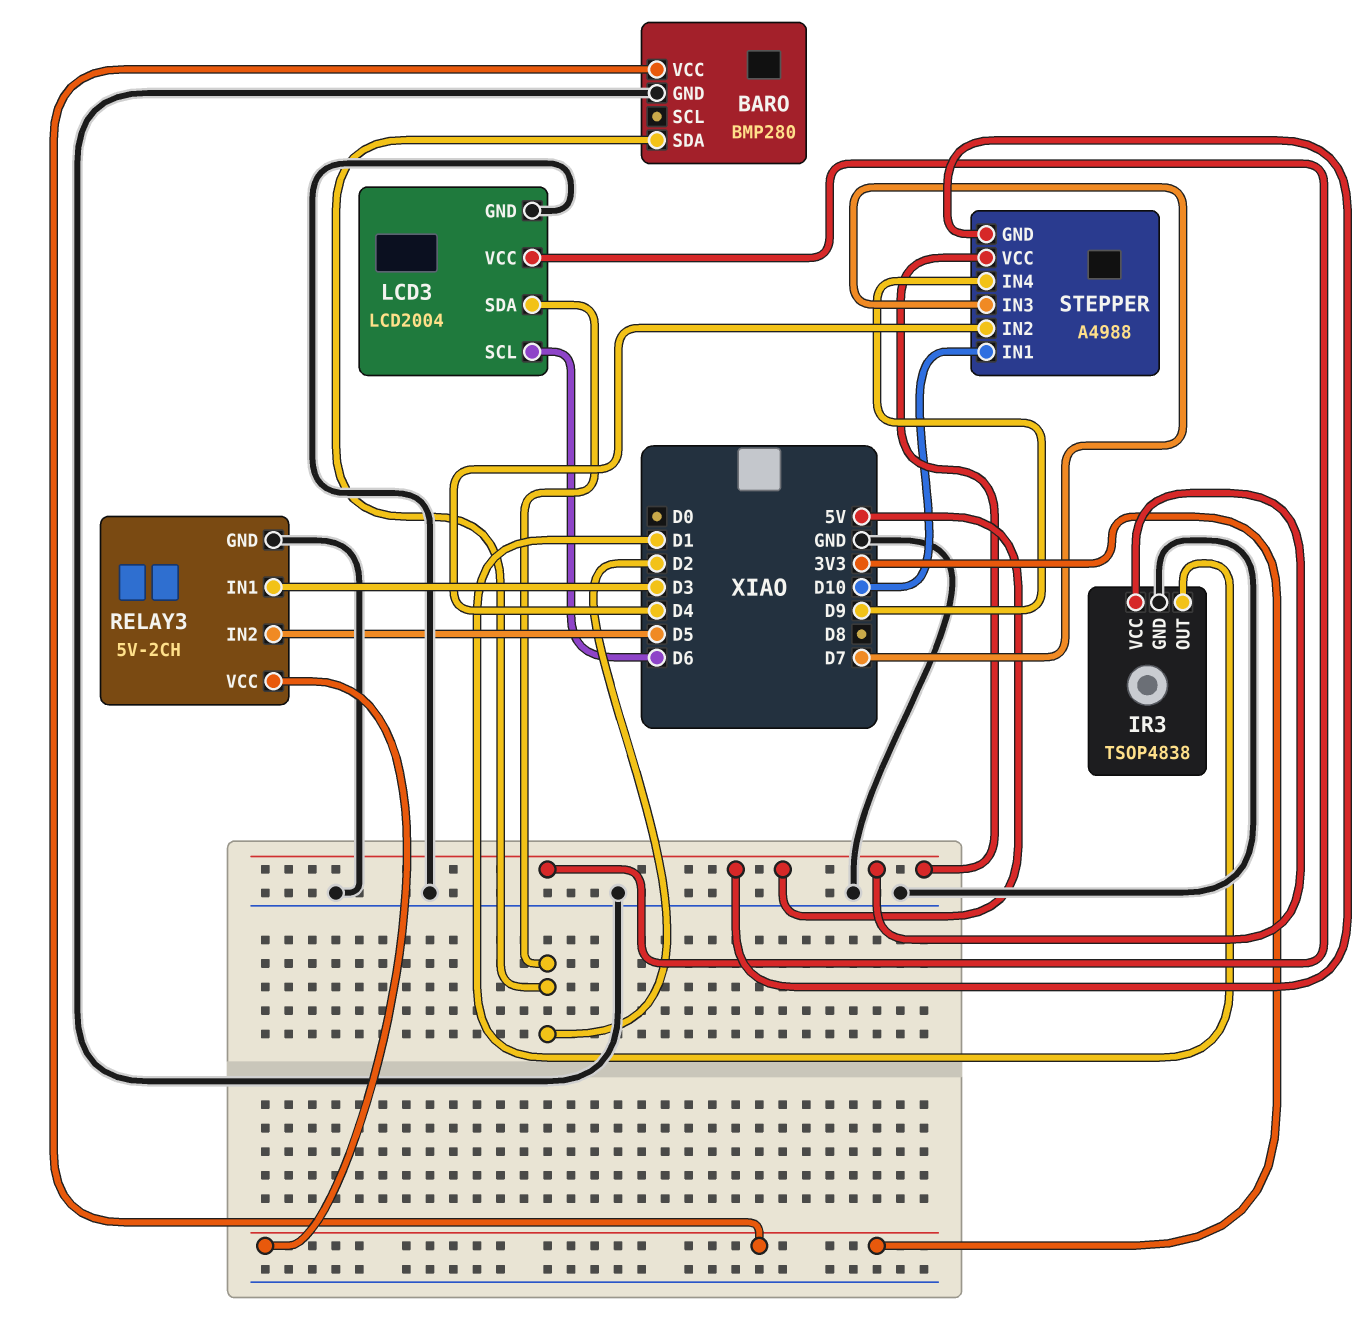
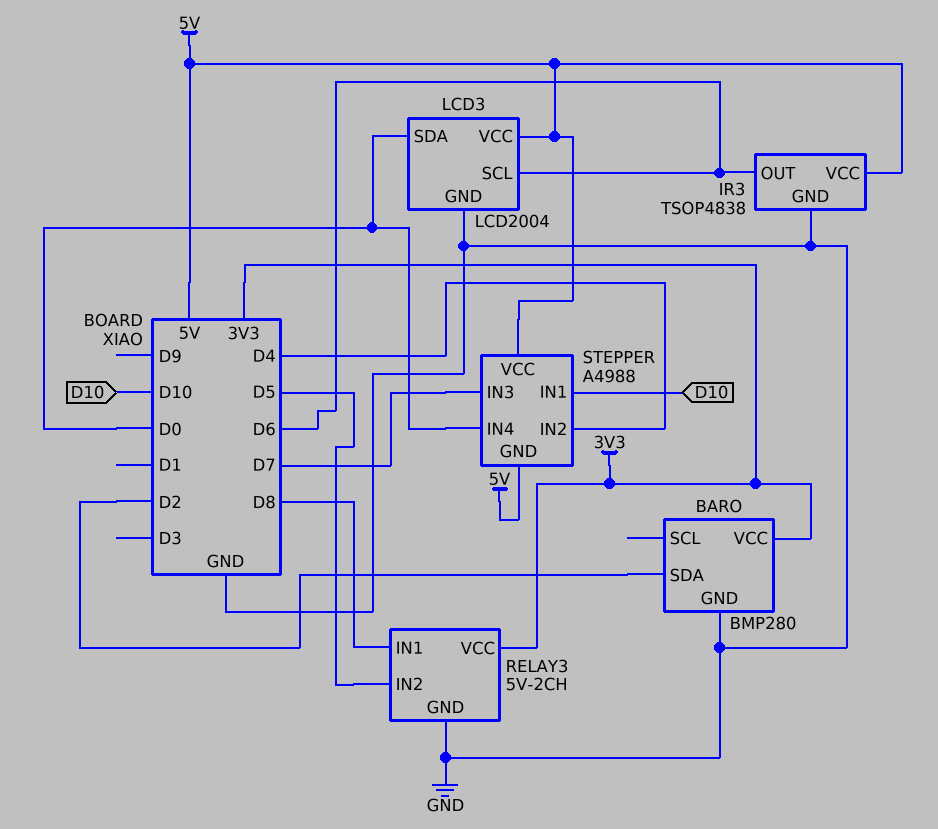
IR3 pin OUT: D1 -> D6
LCD3 pin SDA: D2 -> D0
RELAY3 pin IN1: D3 -> D8
STEPPER pin IN4: D9 -> D0

